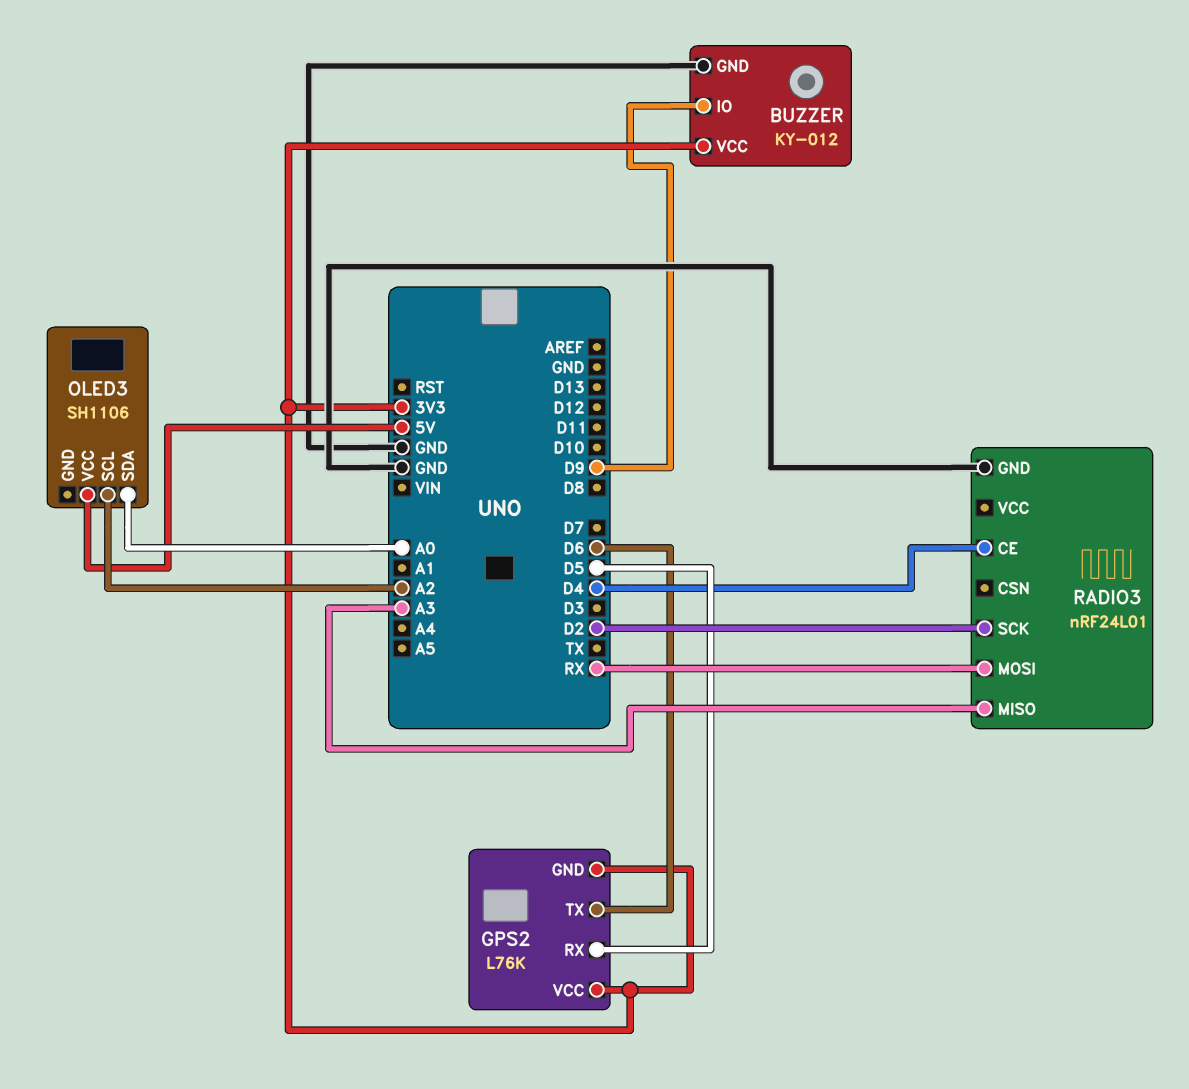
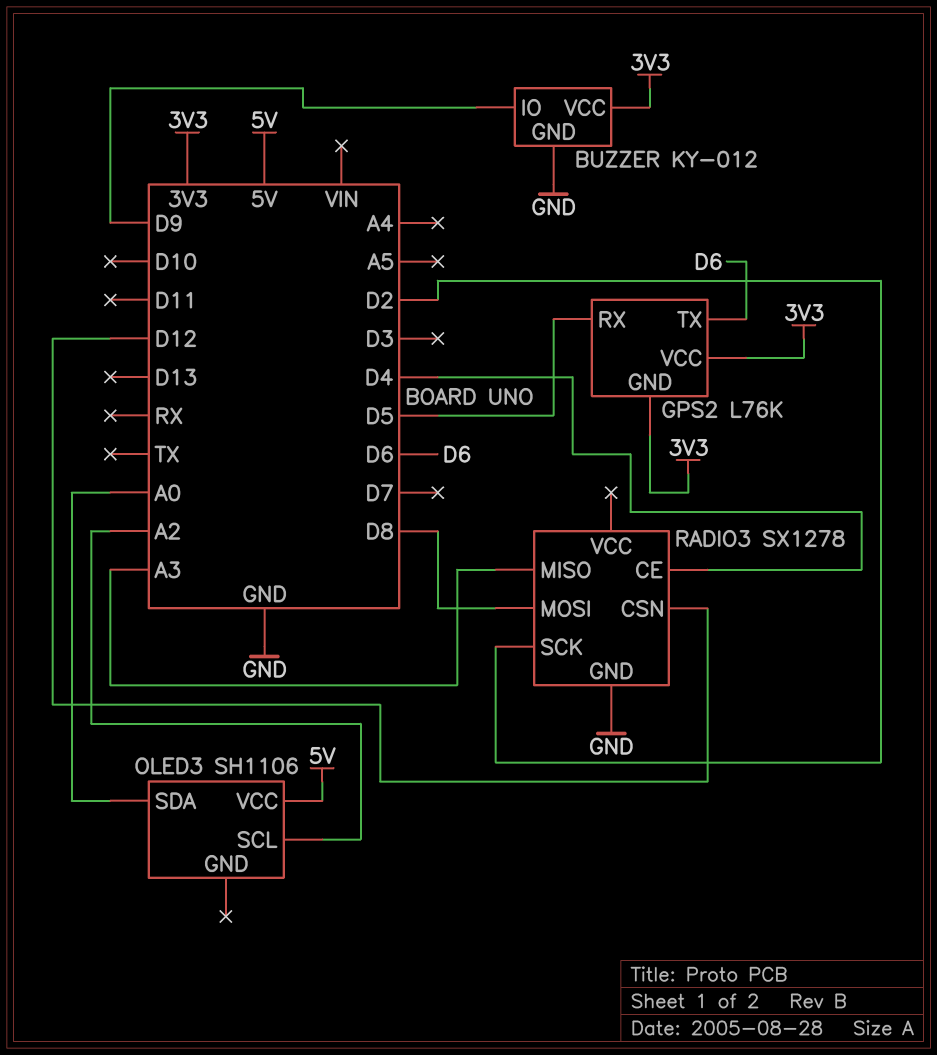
RADIO3: nRF24L01 -> SX1278
RADIO3 pin CSN: none -> D12
RADIO3 pin MOSI: RX -> D8

